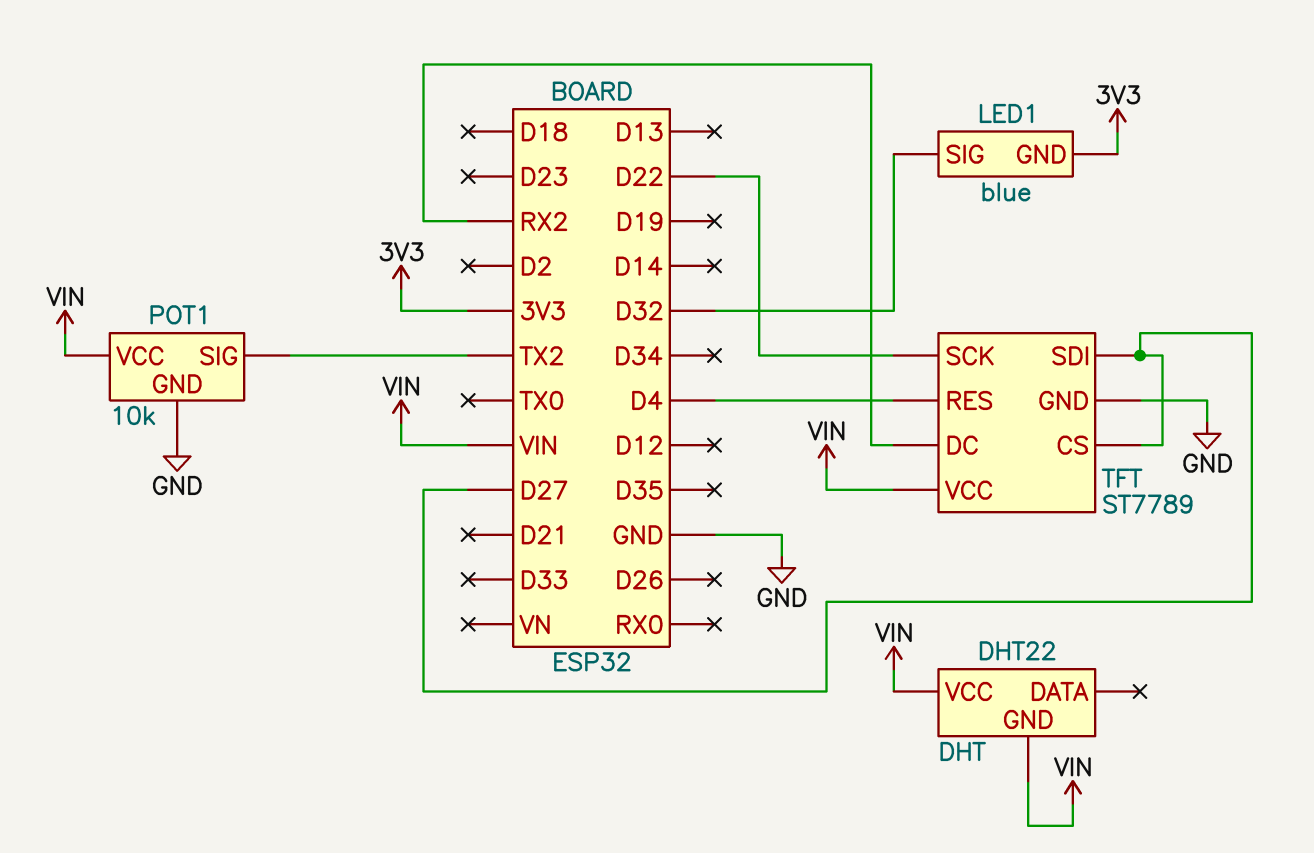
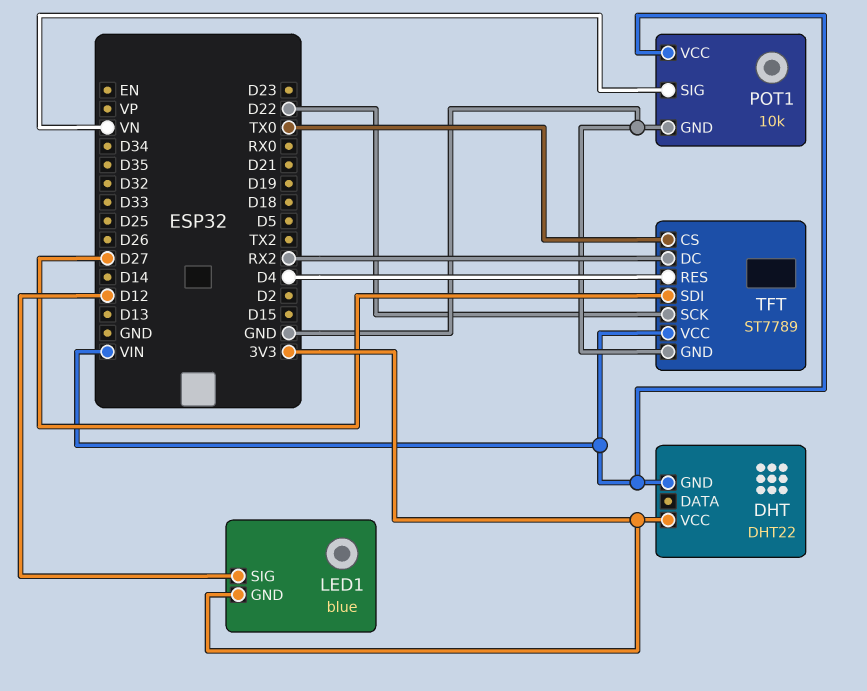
DHT pin VCC: VIN -> 3V3
LED1 pin SIG: D32 -> D12
POT1 pin SIG: TX2 -> VN
TFT pin CS: D27 -> TX0

